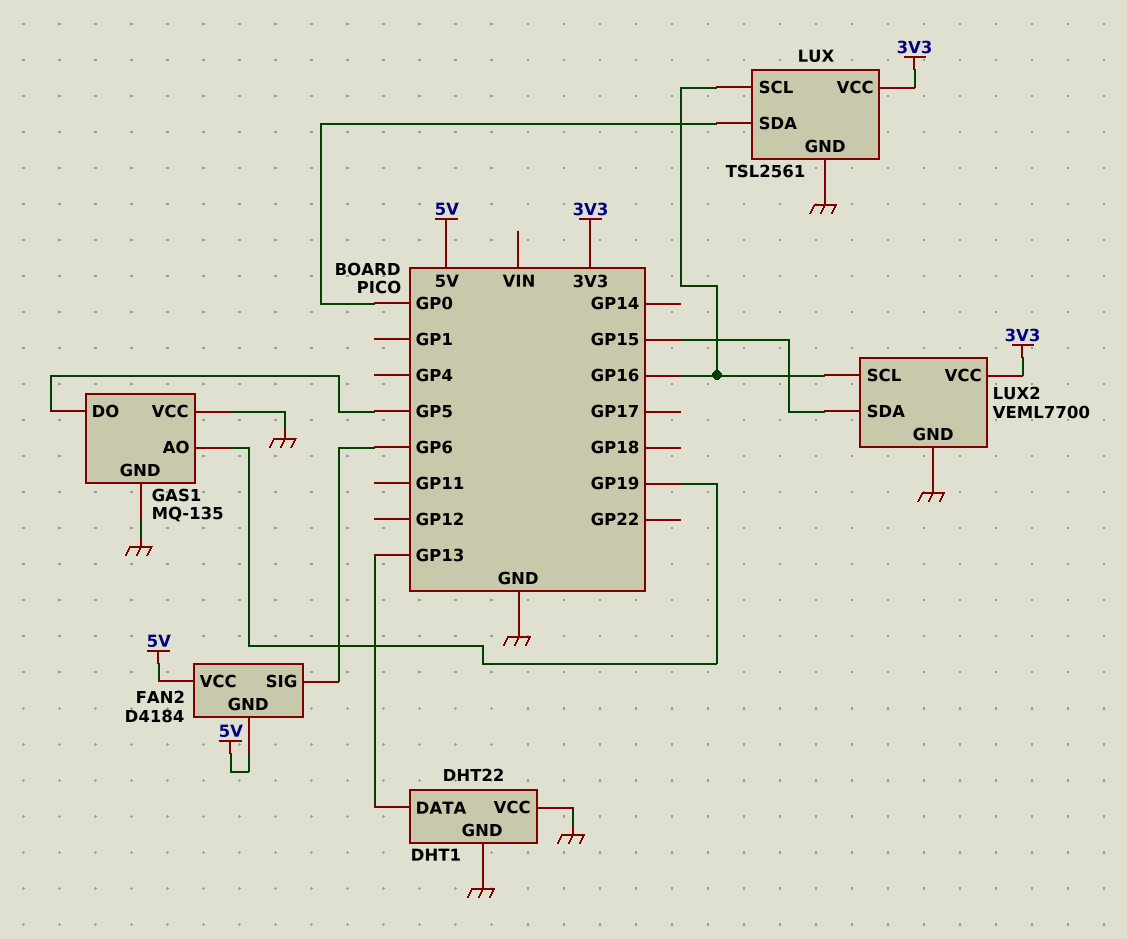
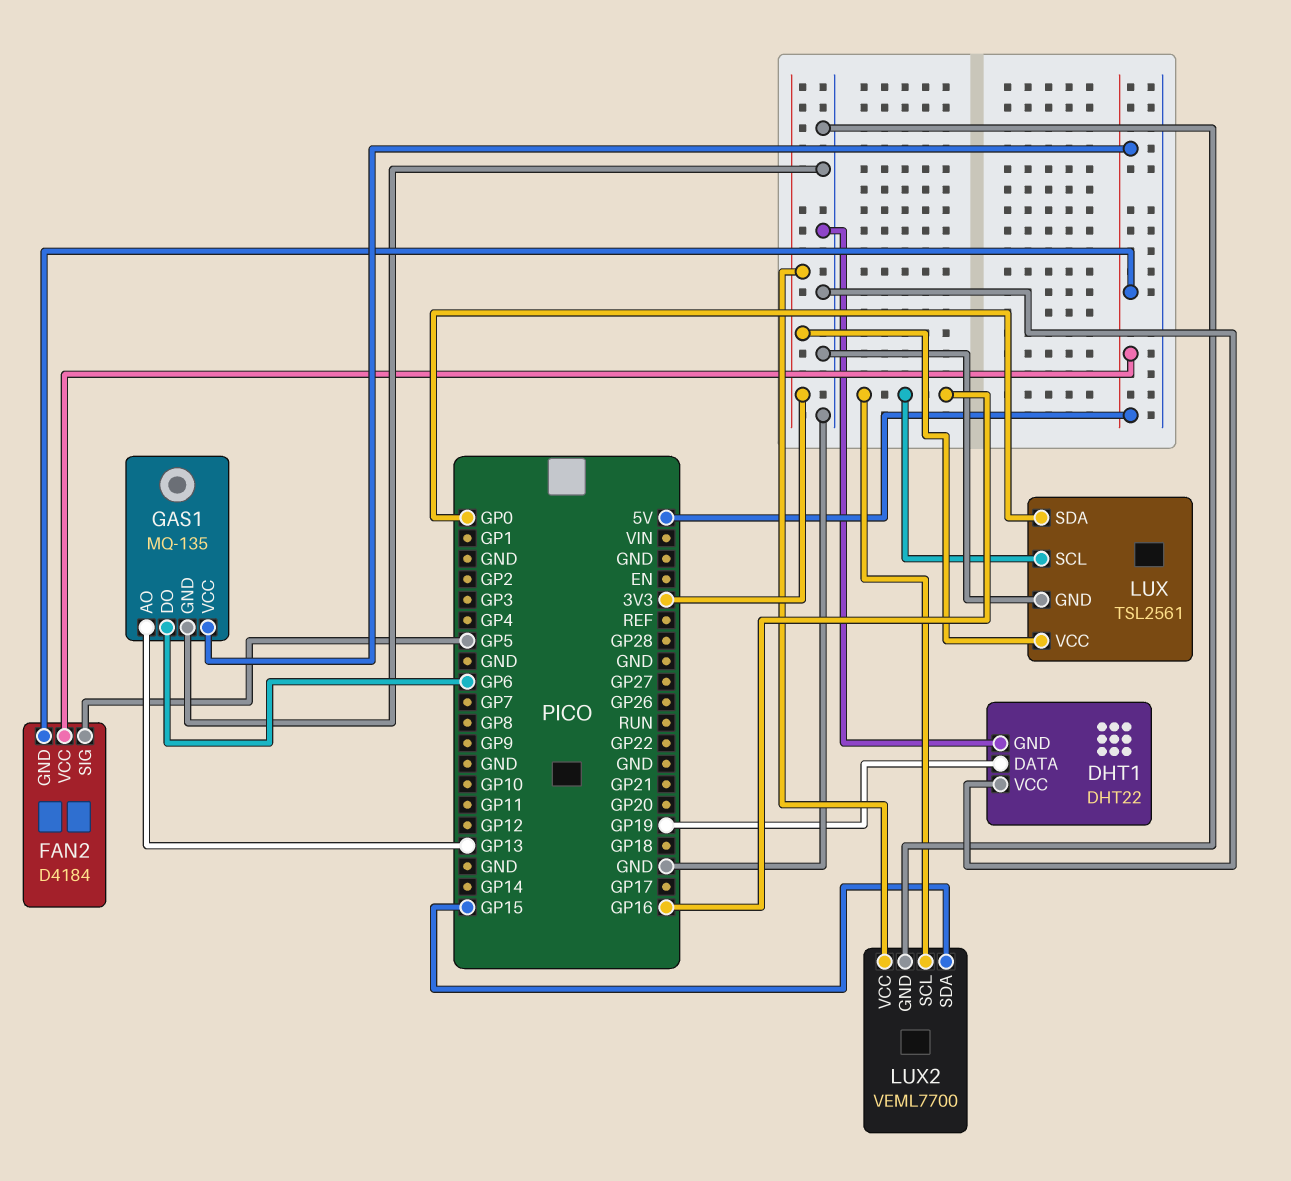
DHT1 pin DATA: GP13 -> GP19
FAN2 pin SIG: GP6 -> GP5
GAS1 pin AO: GP19 -> GP13
GAS1 pin DO: GP5 -> GP6
GAS1 pin VCC: GND -> 5V

